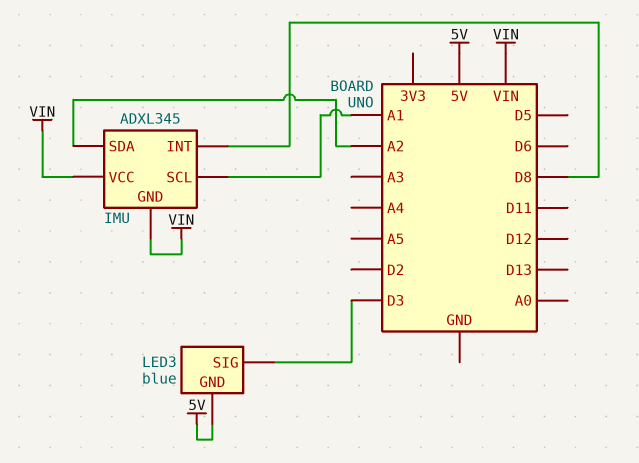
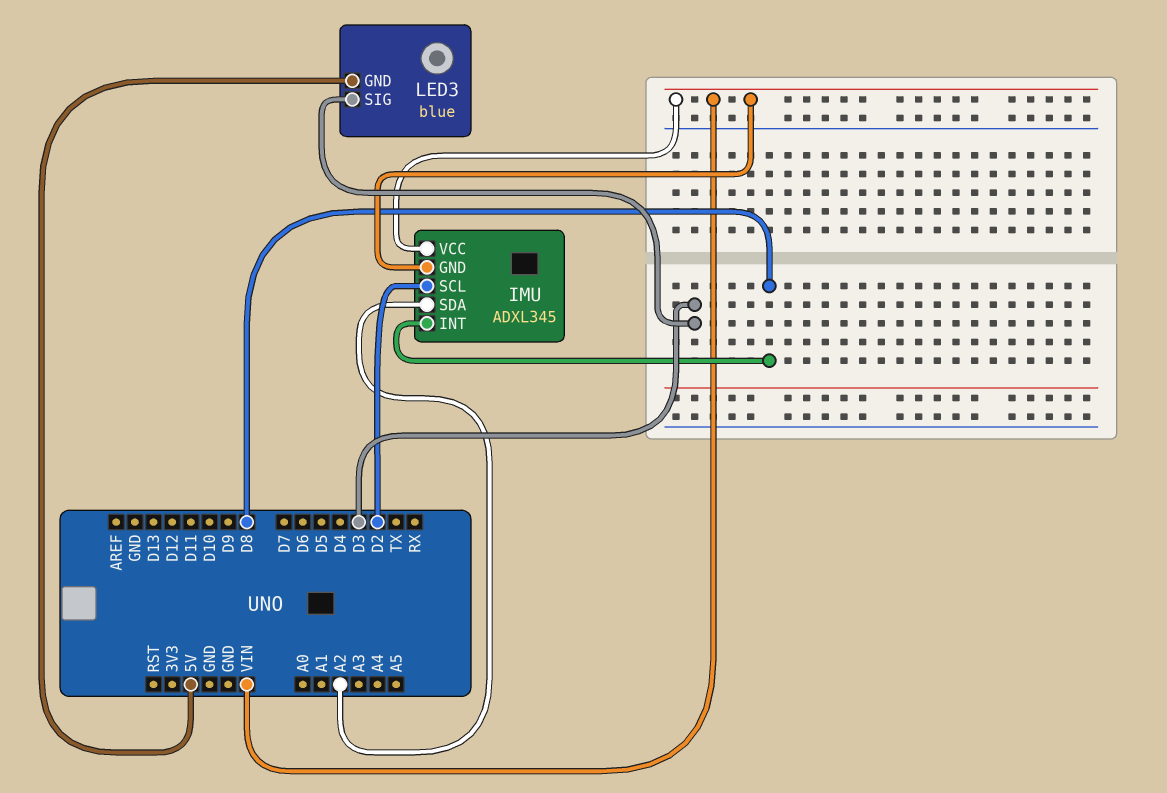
IMU pin SCL: A1 -> D2

